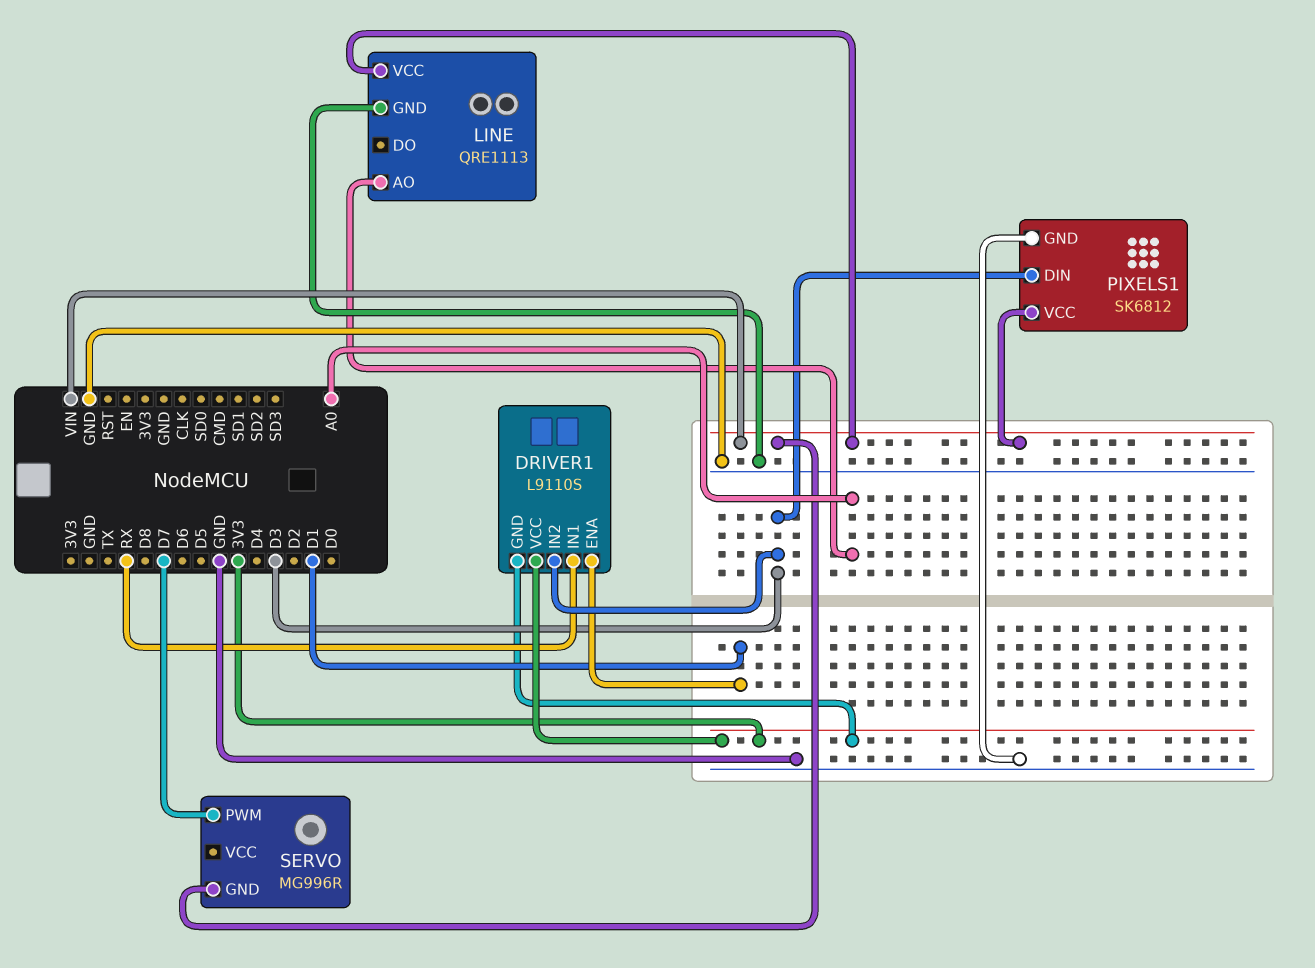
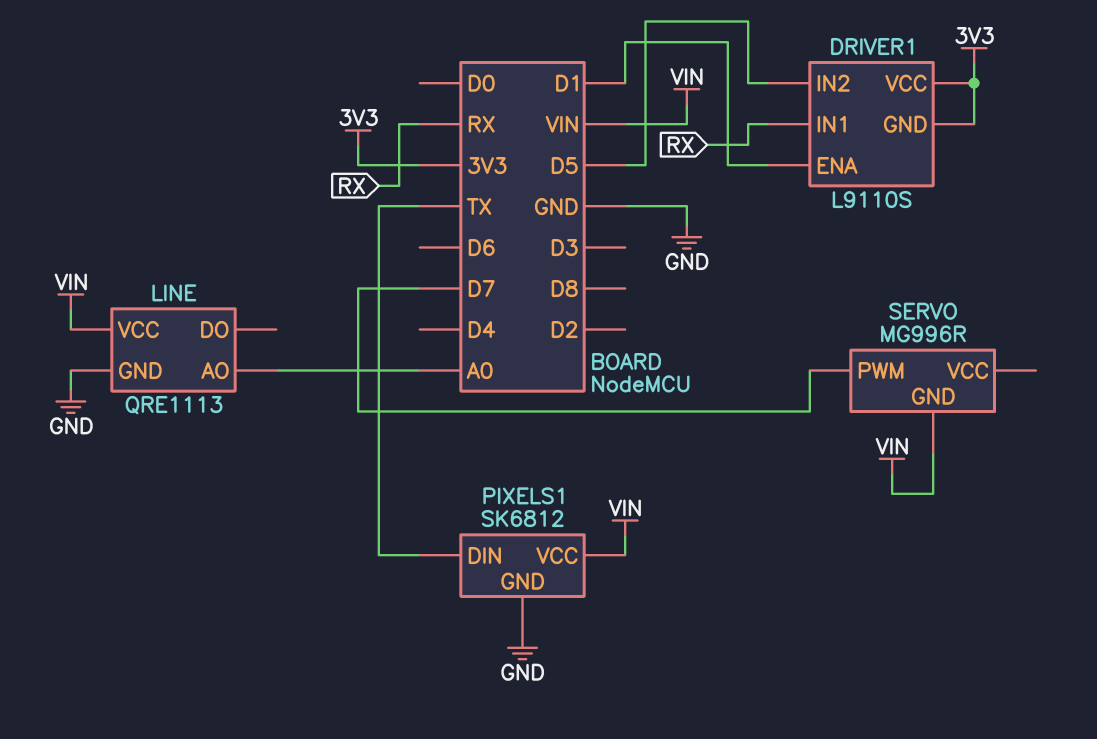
DRIVER1 pin IN2: D3 -> D5
PIXELS1 pin DIN: D3 -> TX

